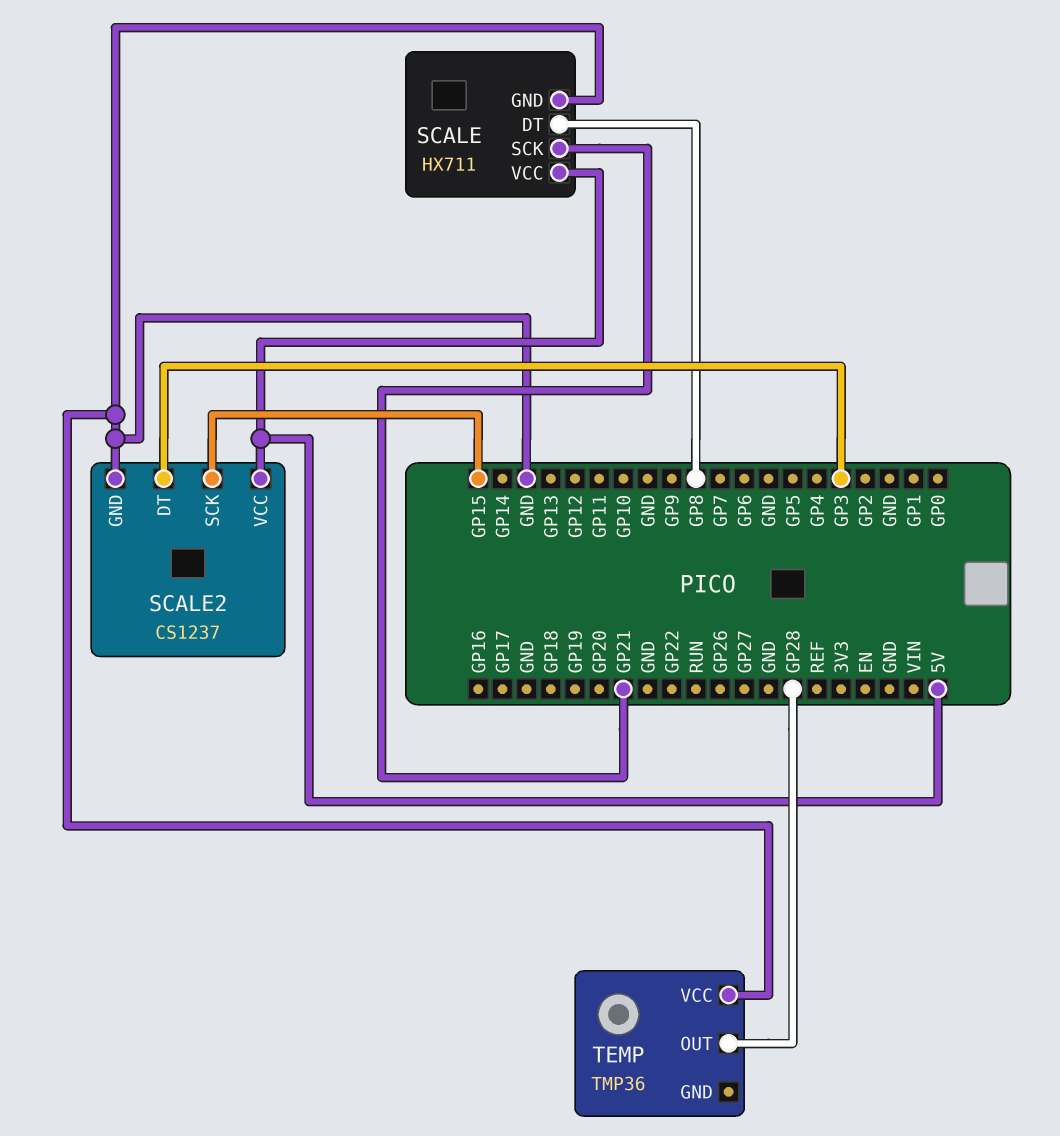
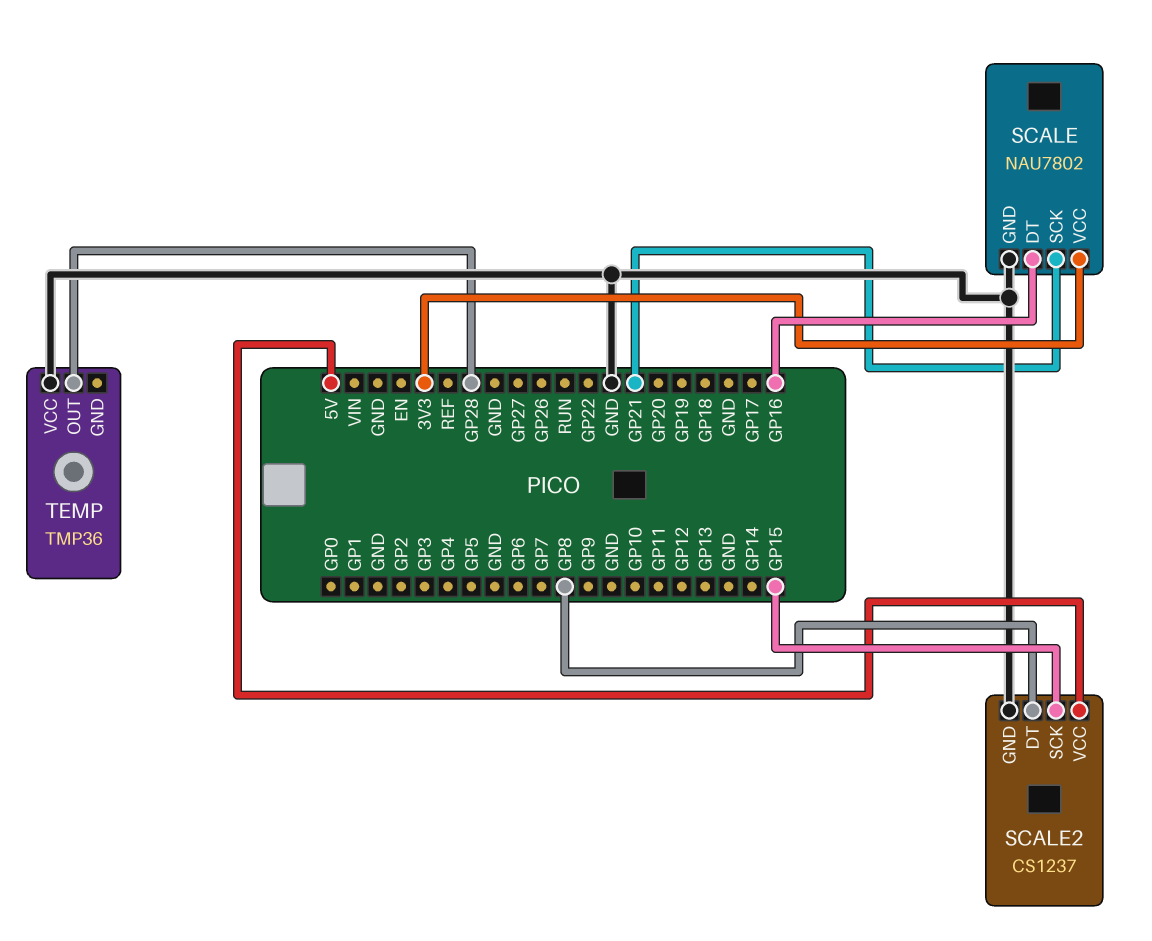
SCALE: HX711 -> NAU7802
SCALE pin DT: GP8 -> GP16
SCALE pin VCC: 5V -> 3V3
SCALE2 pin DT: GP3 -> GP8

